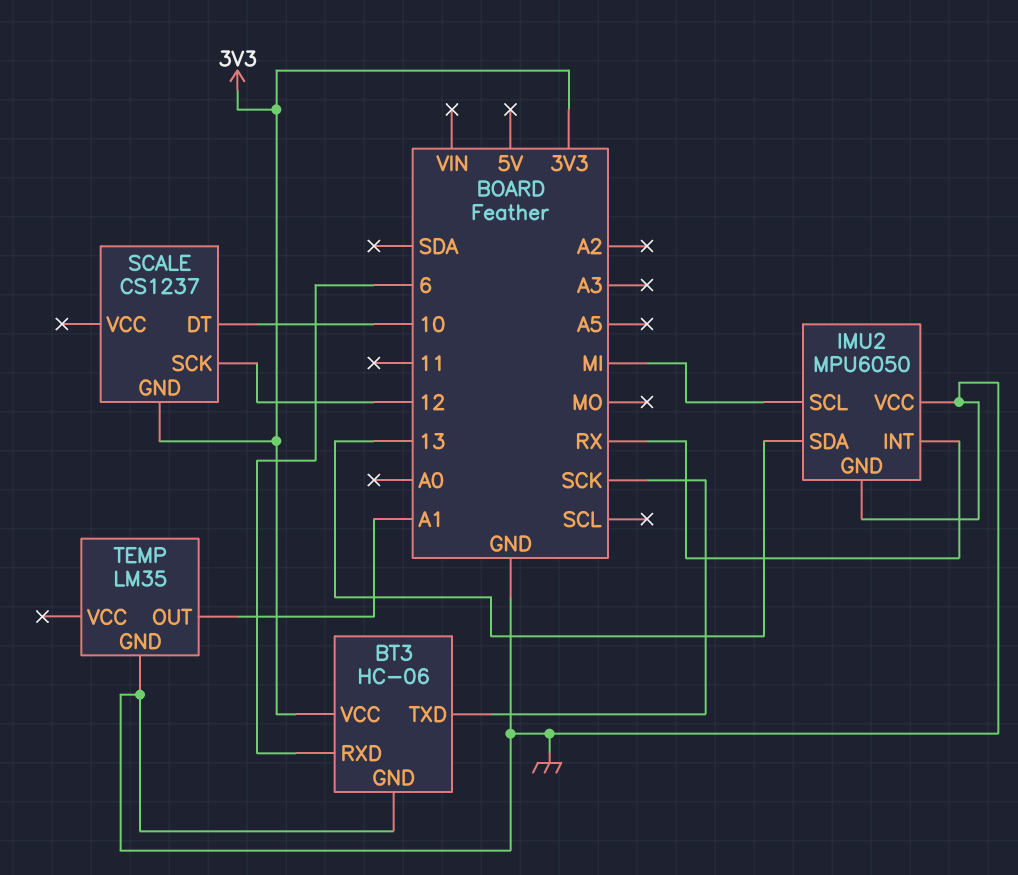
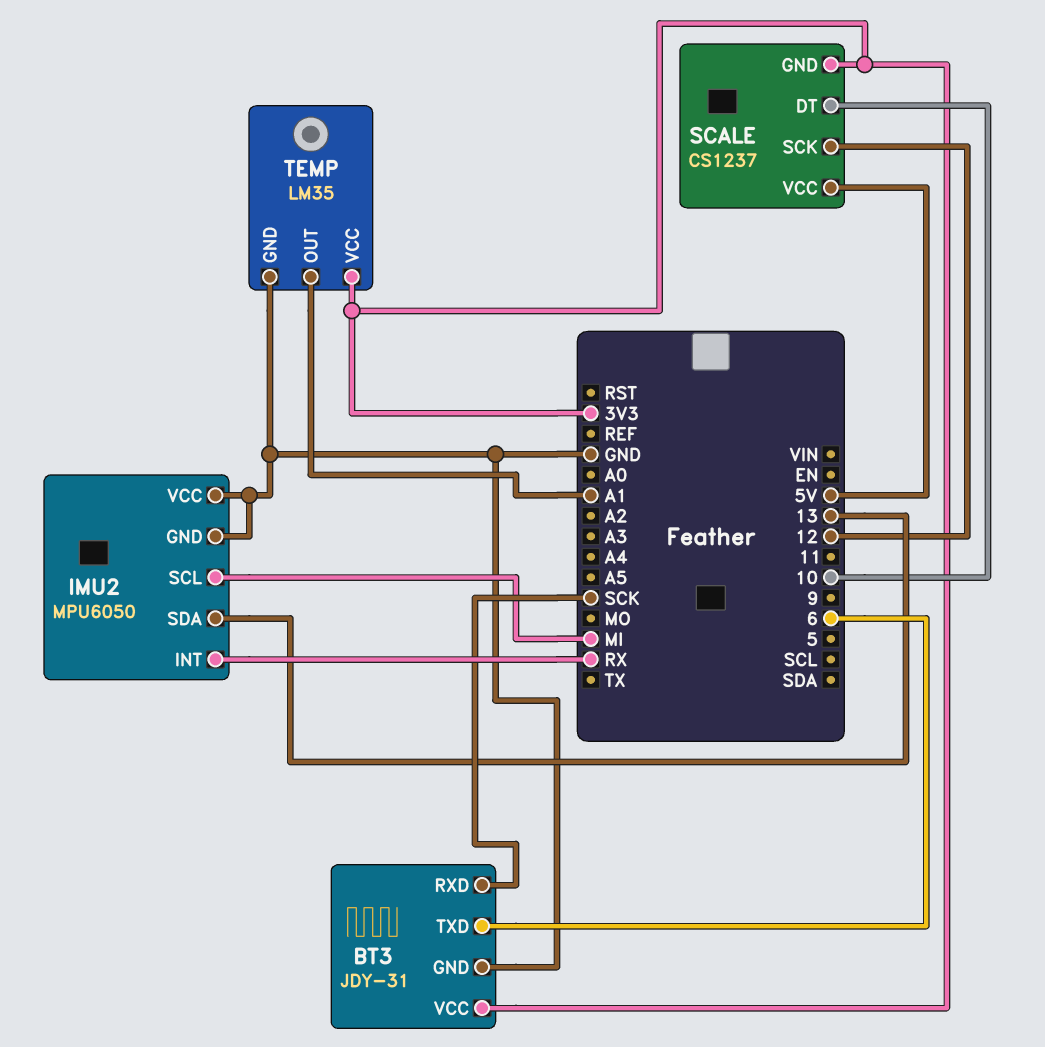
BT3: HC-06 -> JDY-31
BT3 pin RXD: 6 -> SCK
BT3 pin TXD: SCK -> 6
SCALE pin VCC: none -> 5V
TEMP pin VCC: none -> 3V3

